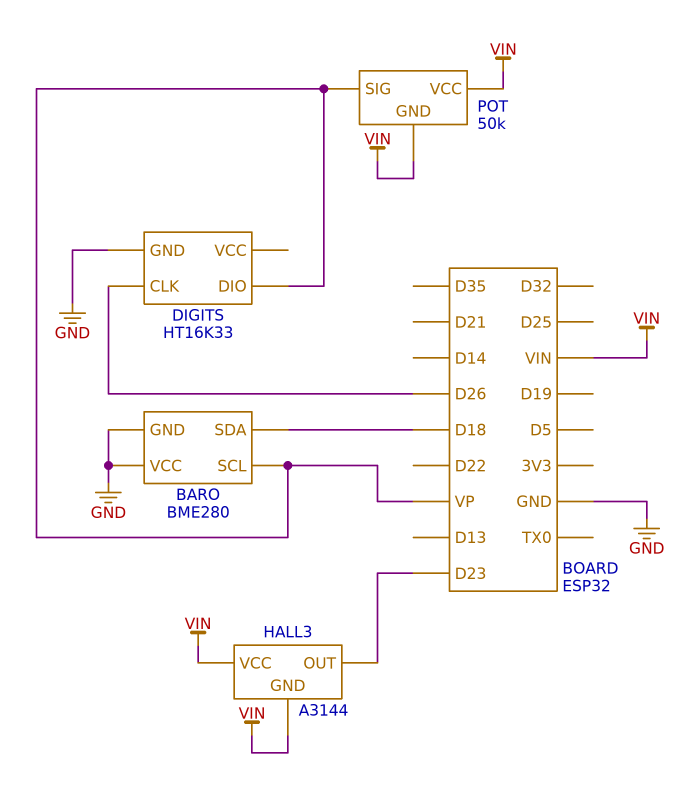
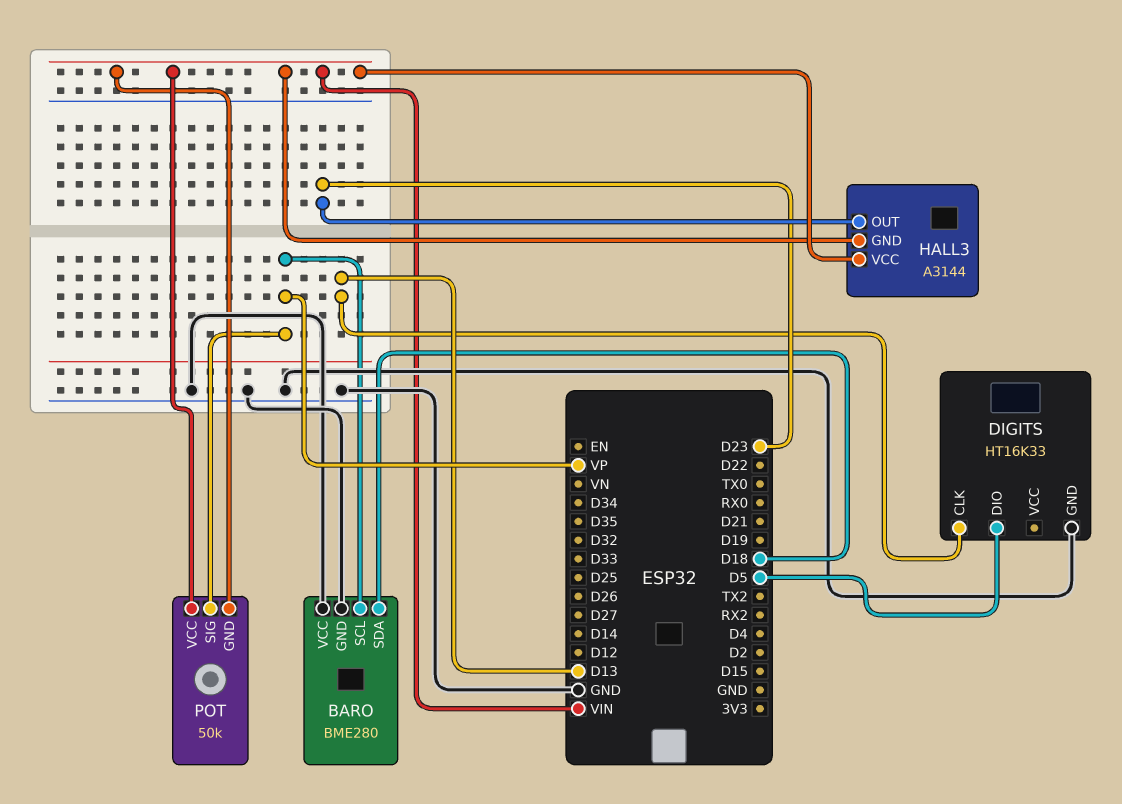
DIGITS pin CLK: D26 -> D13
DIGITS pin DIO: VP -> D5

